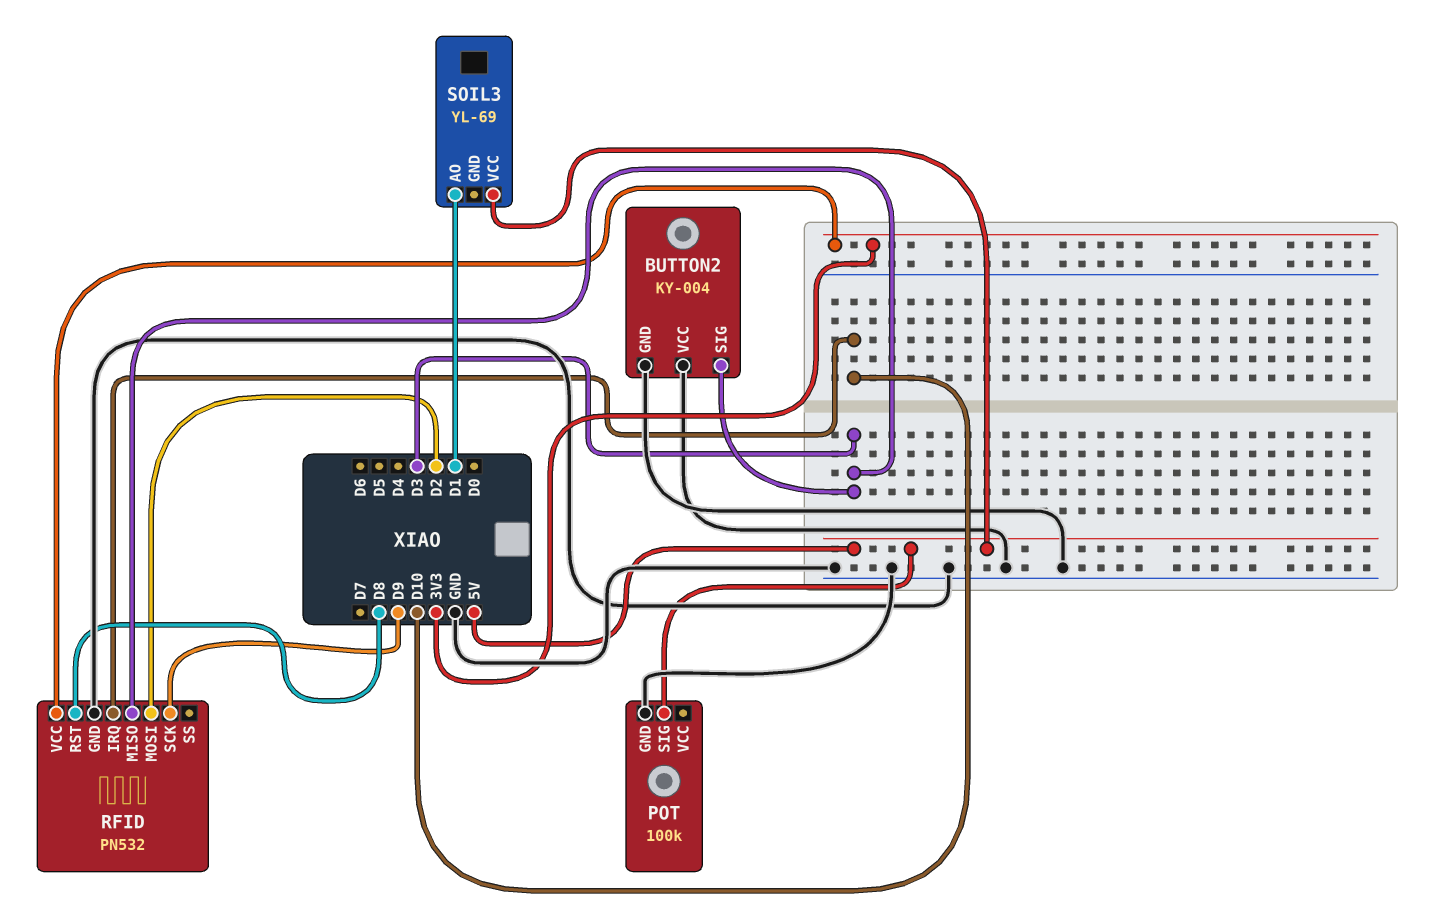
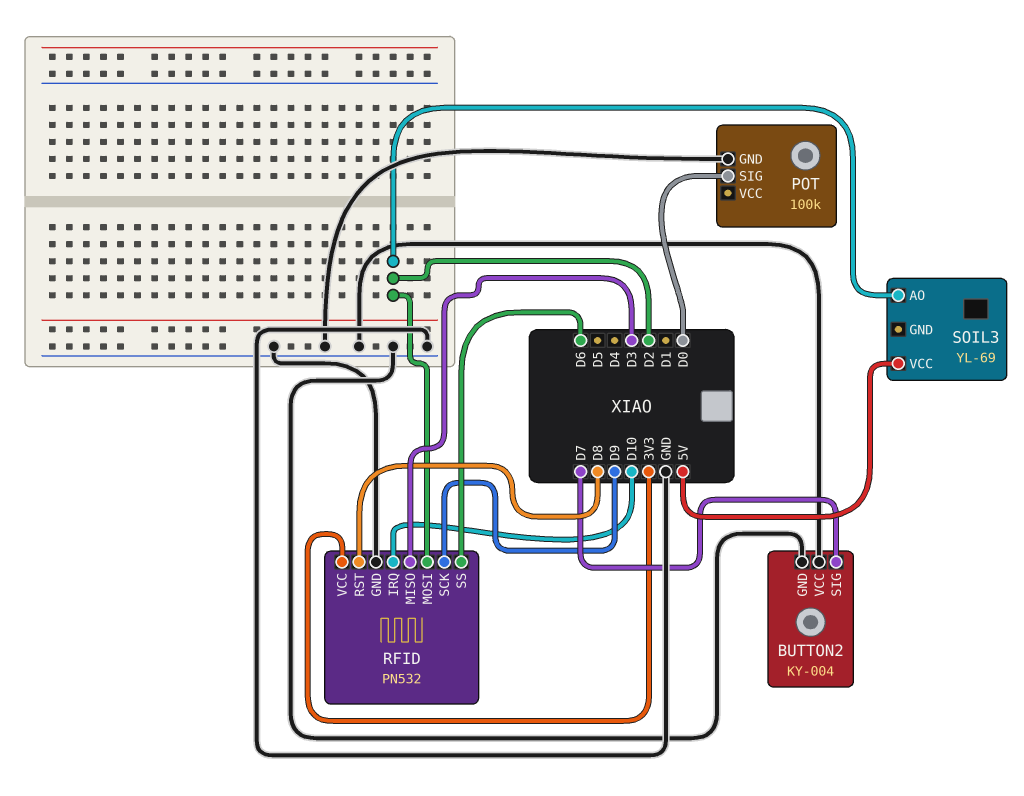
BUTTON2 pin SIG: D3 -> D7
POT pin SIG: 5V -> D0
RFID pin SS: none -> D6
SOIL3 pin AO: D1 -> D2

